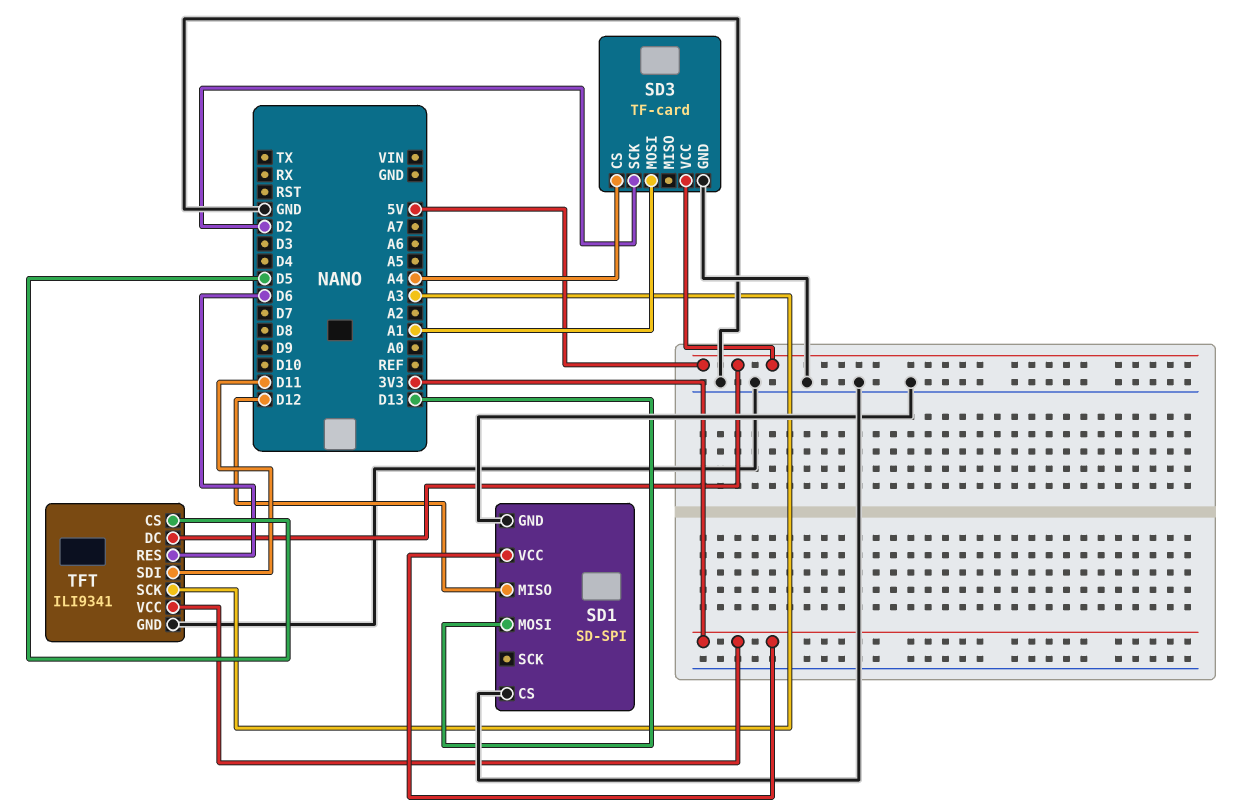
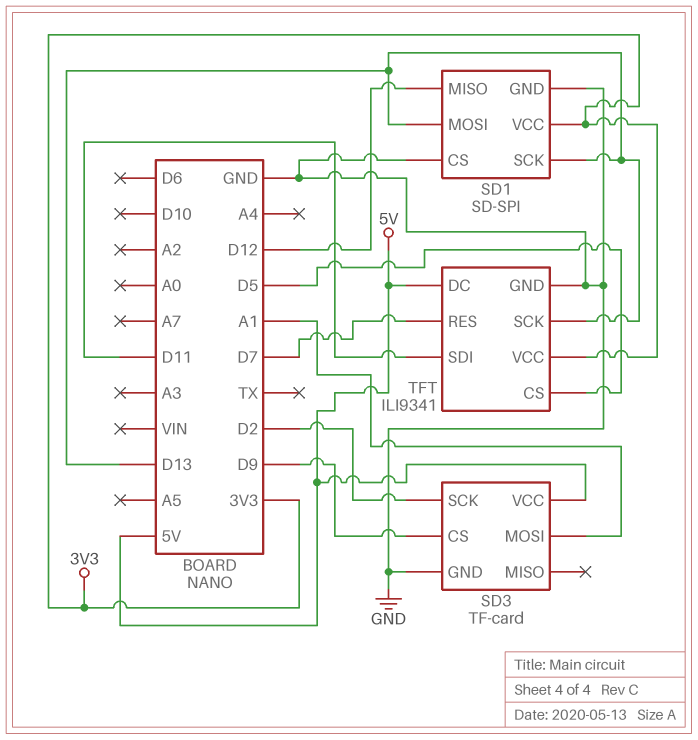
SD1 pin SCK: none -> D13
SD3 pin CS: A4 -> D9
TFT pin RES: D6 -> D7
TFT pin SCK: A3 -> D13

